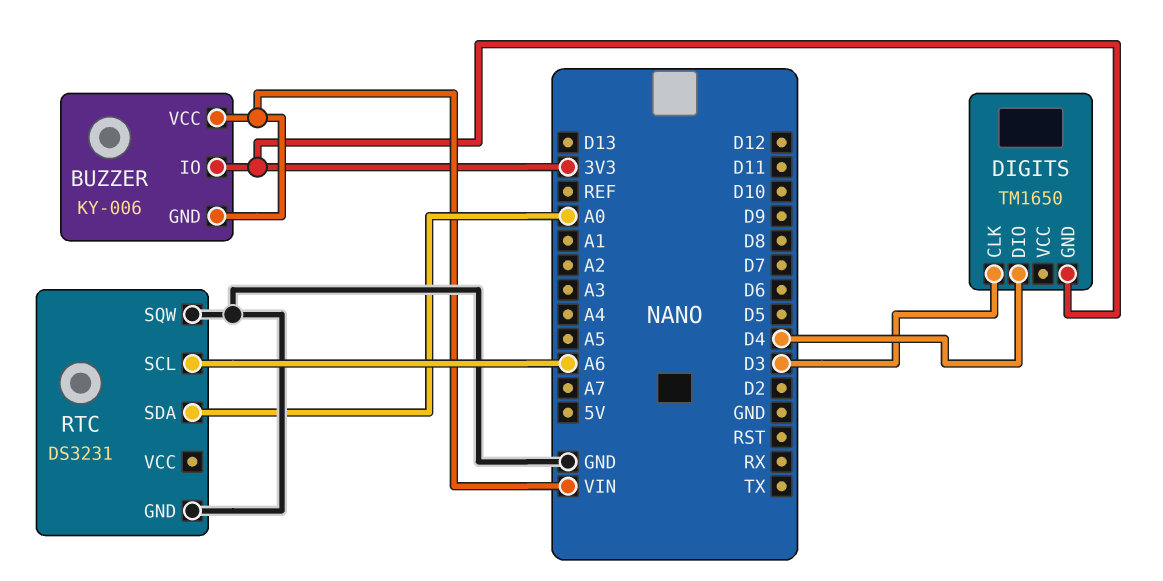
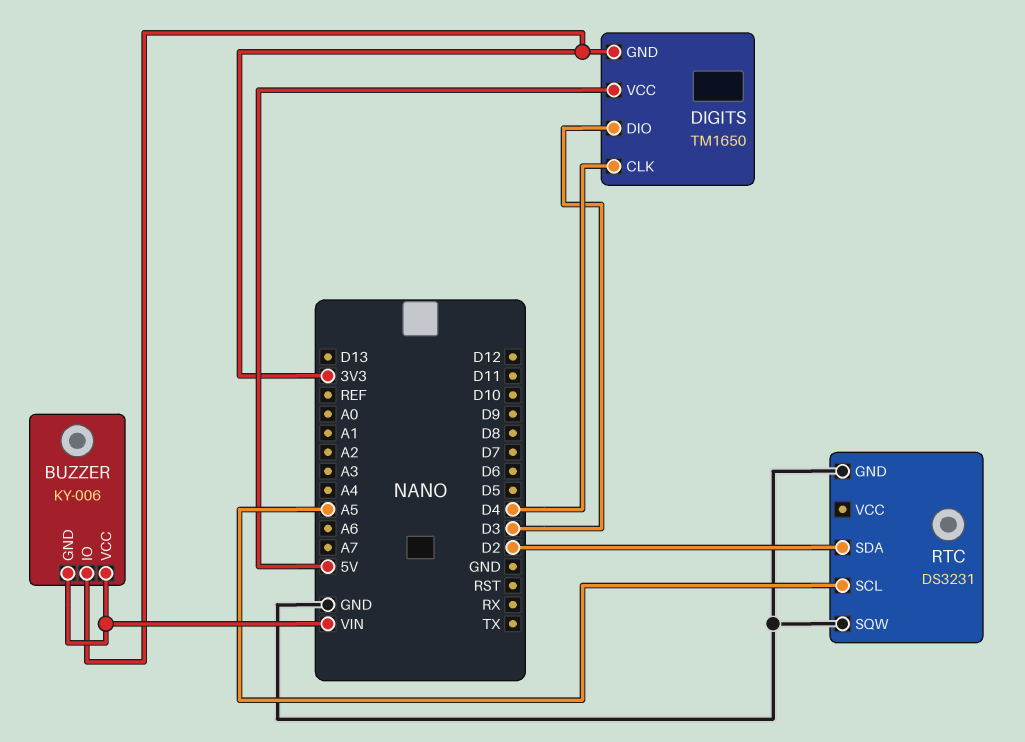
DIGITS pin CLK: D3 -> D4
DIGITS pin DIO: D4 -> D3
DIGITS pin VCC: none -> 5V
RTC pin SCL: A6 -> A5
RTC pin SDA: A0 -> D2

